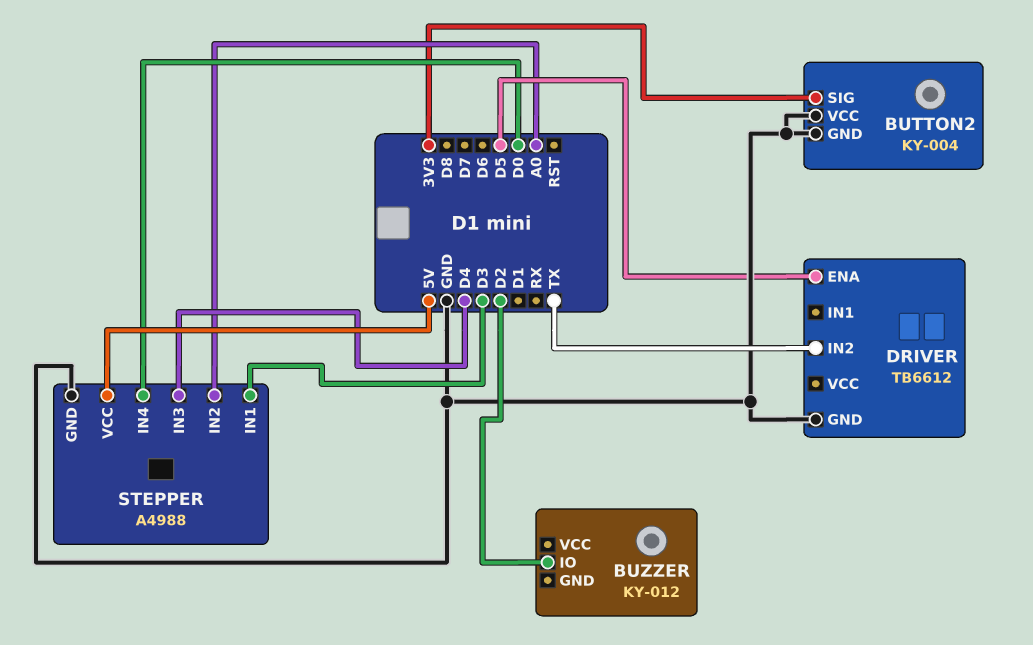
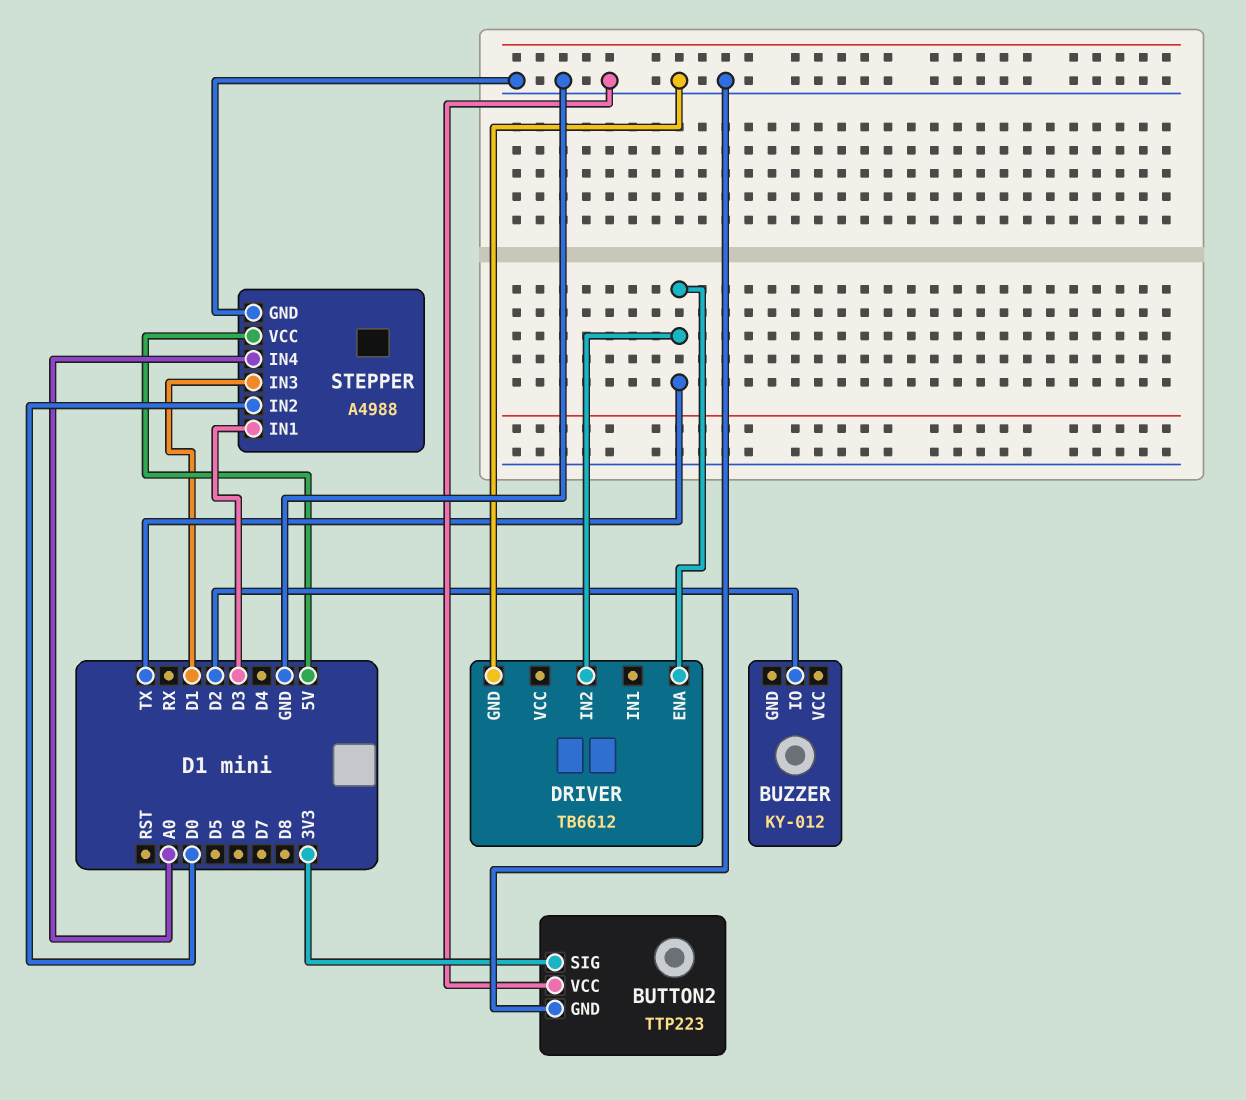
BUTTON2: KY-004 -> TTP223
DRIVER pin ENA: D5 -> TX
STEPPER pin IN2: A0 -> D0
STEPPER pin IN3: D4 -> D1
STEPPER pin IN4: D0 -> A0

